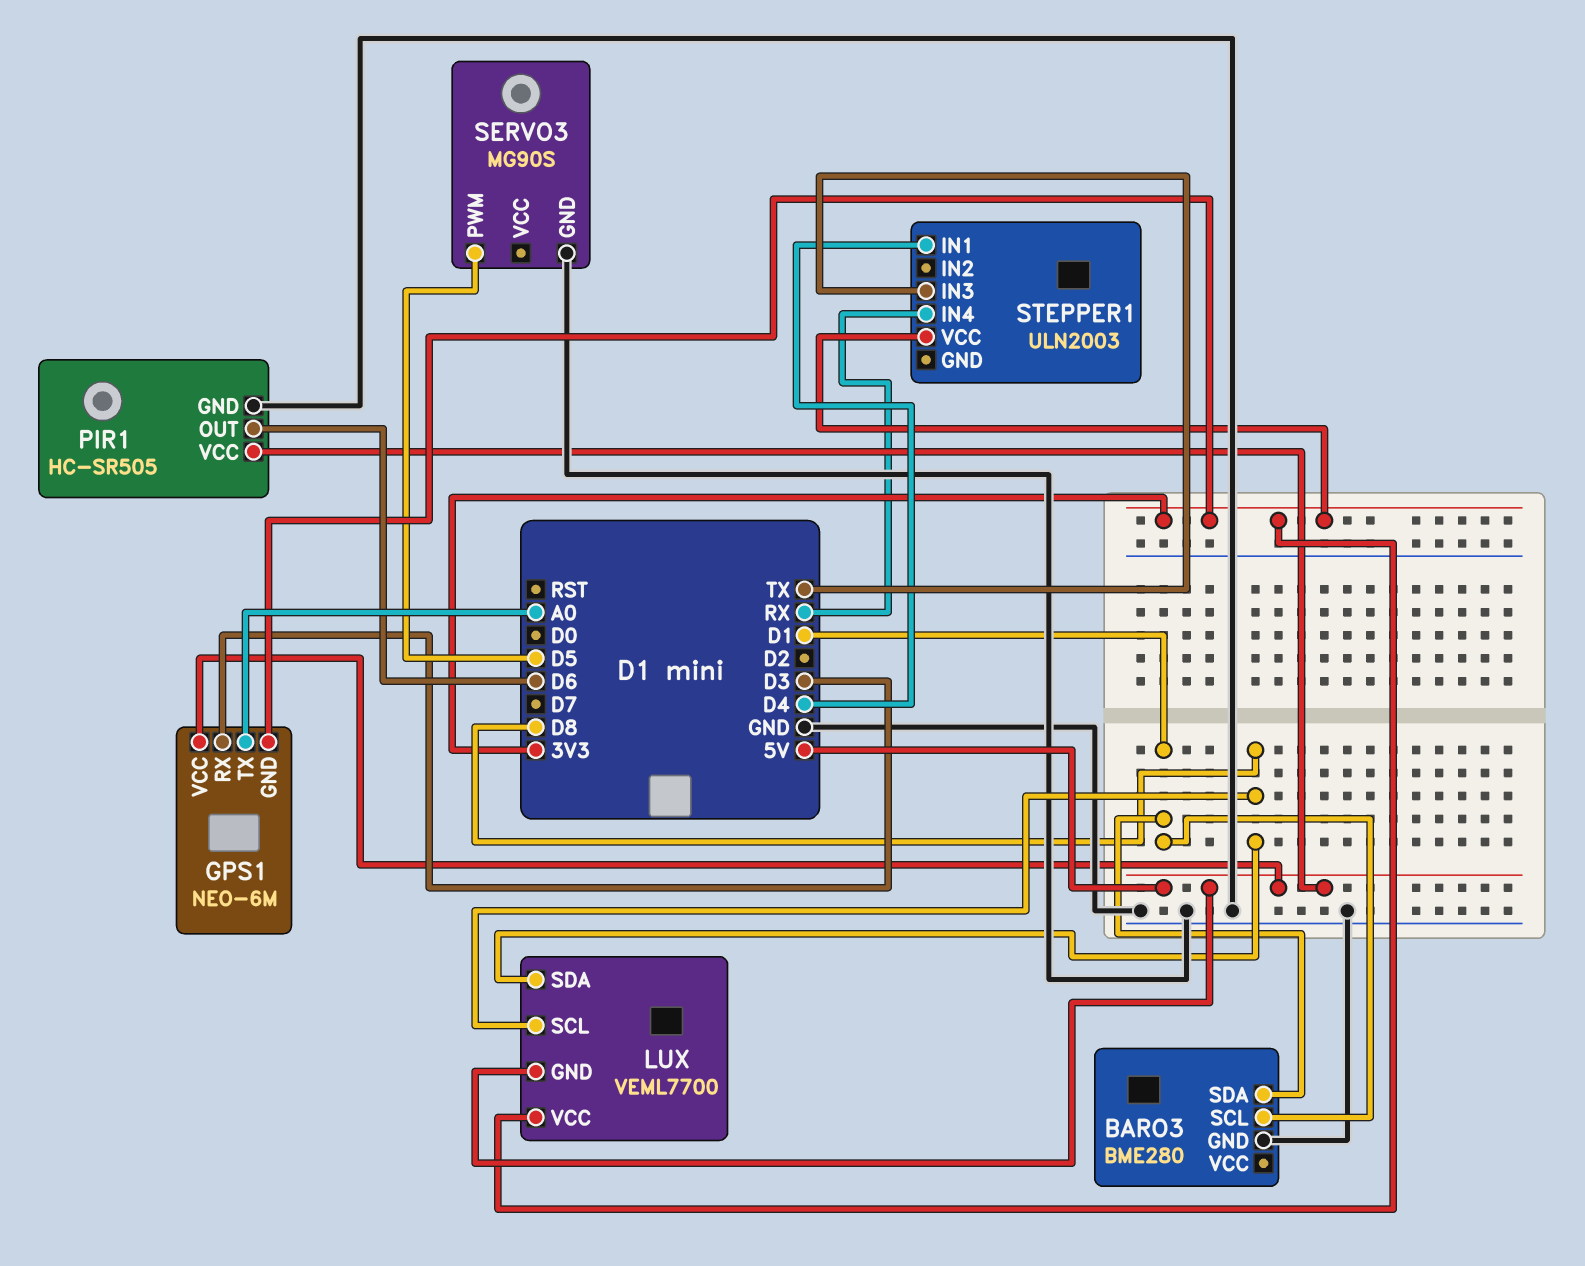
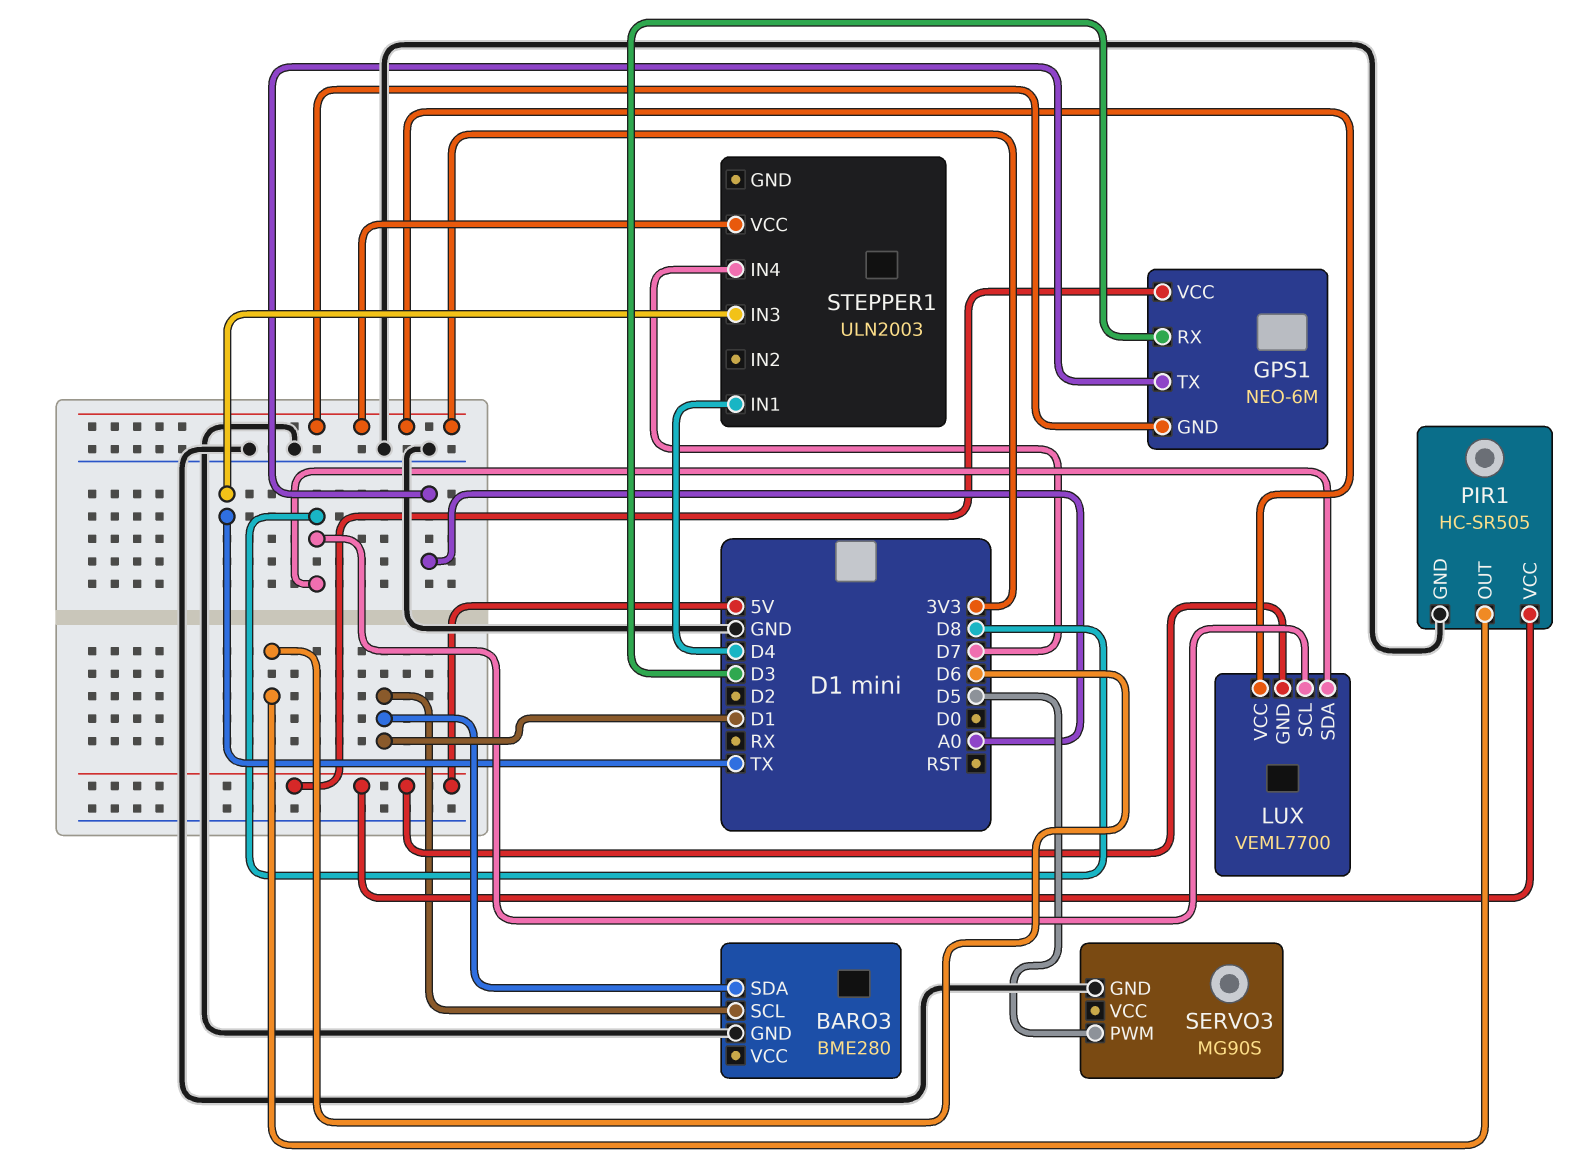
STEPPER1 pin IN4: RX -> D7

